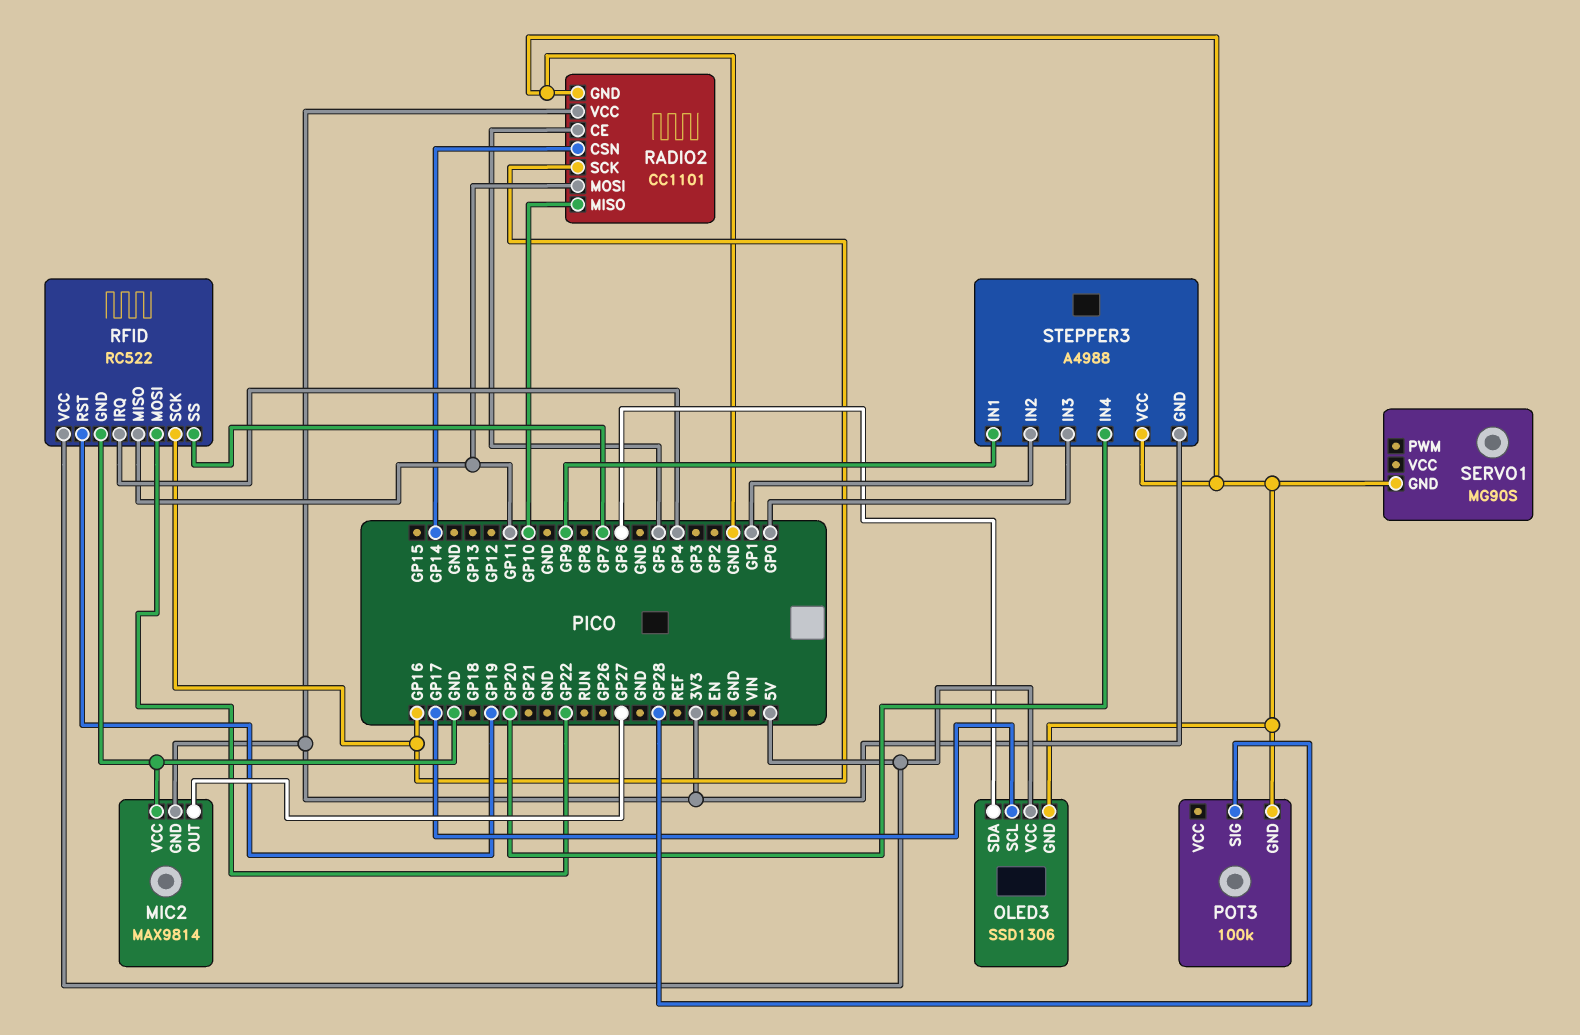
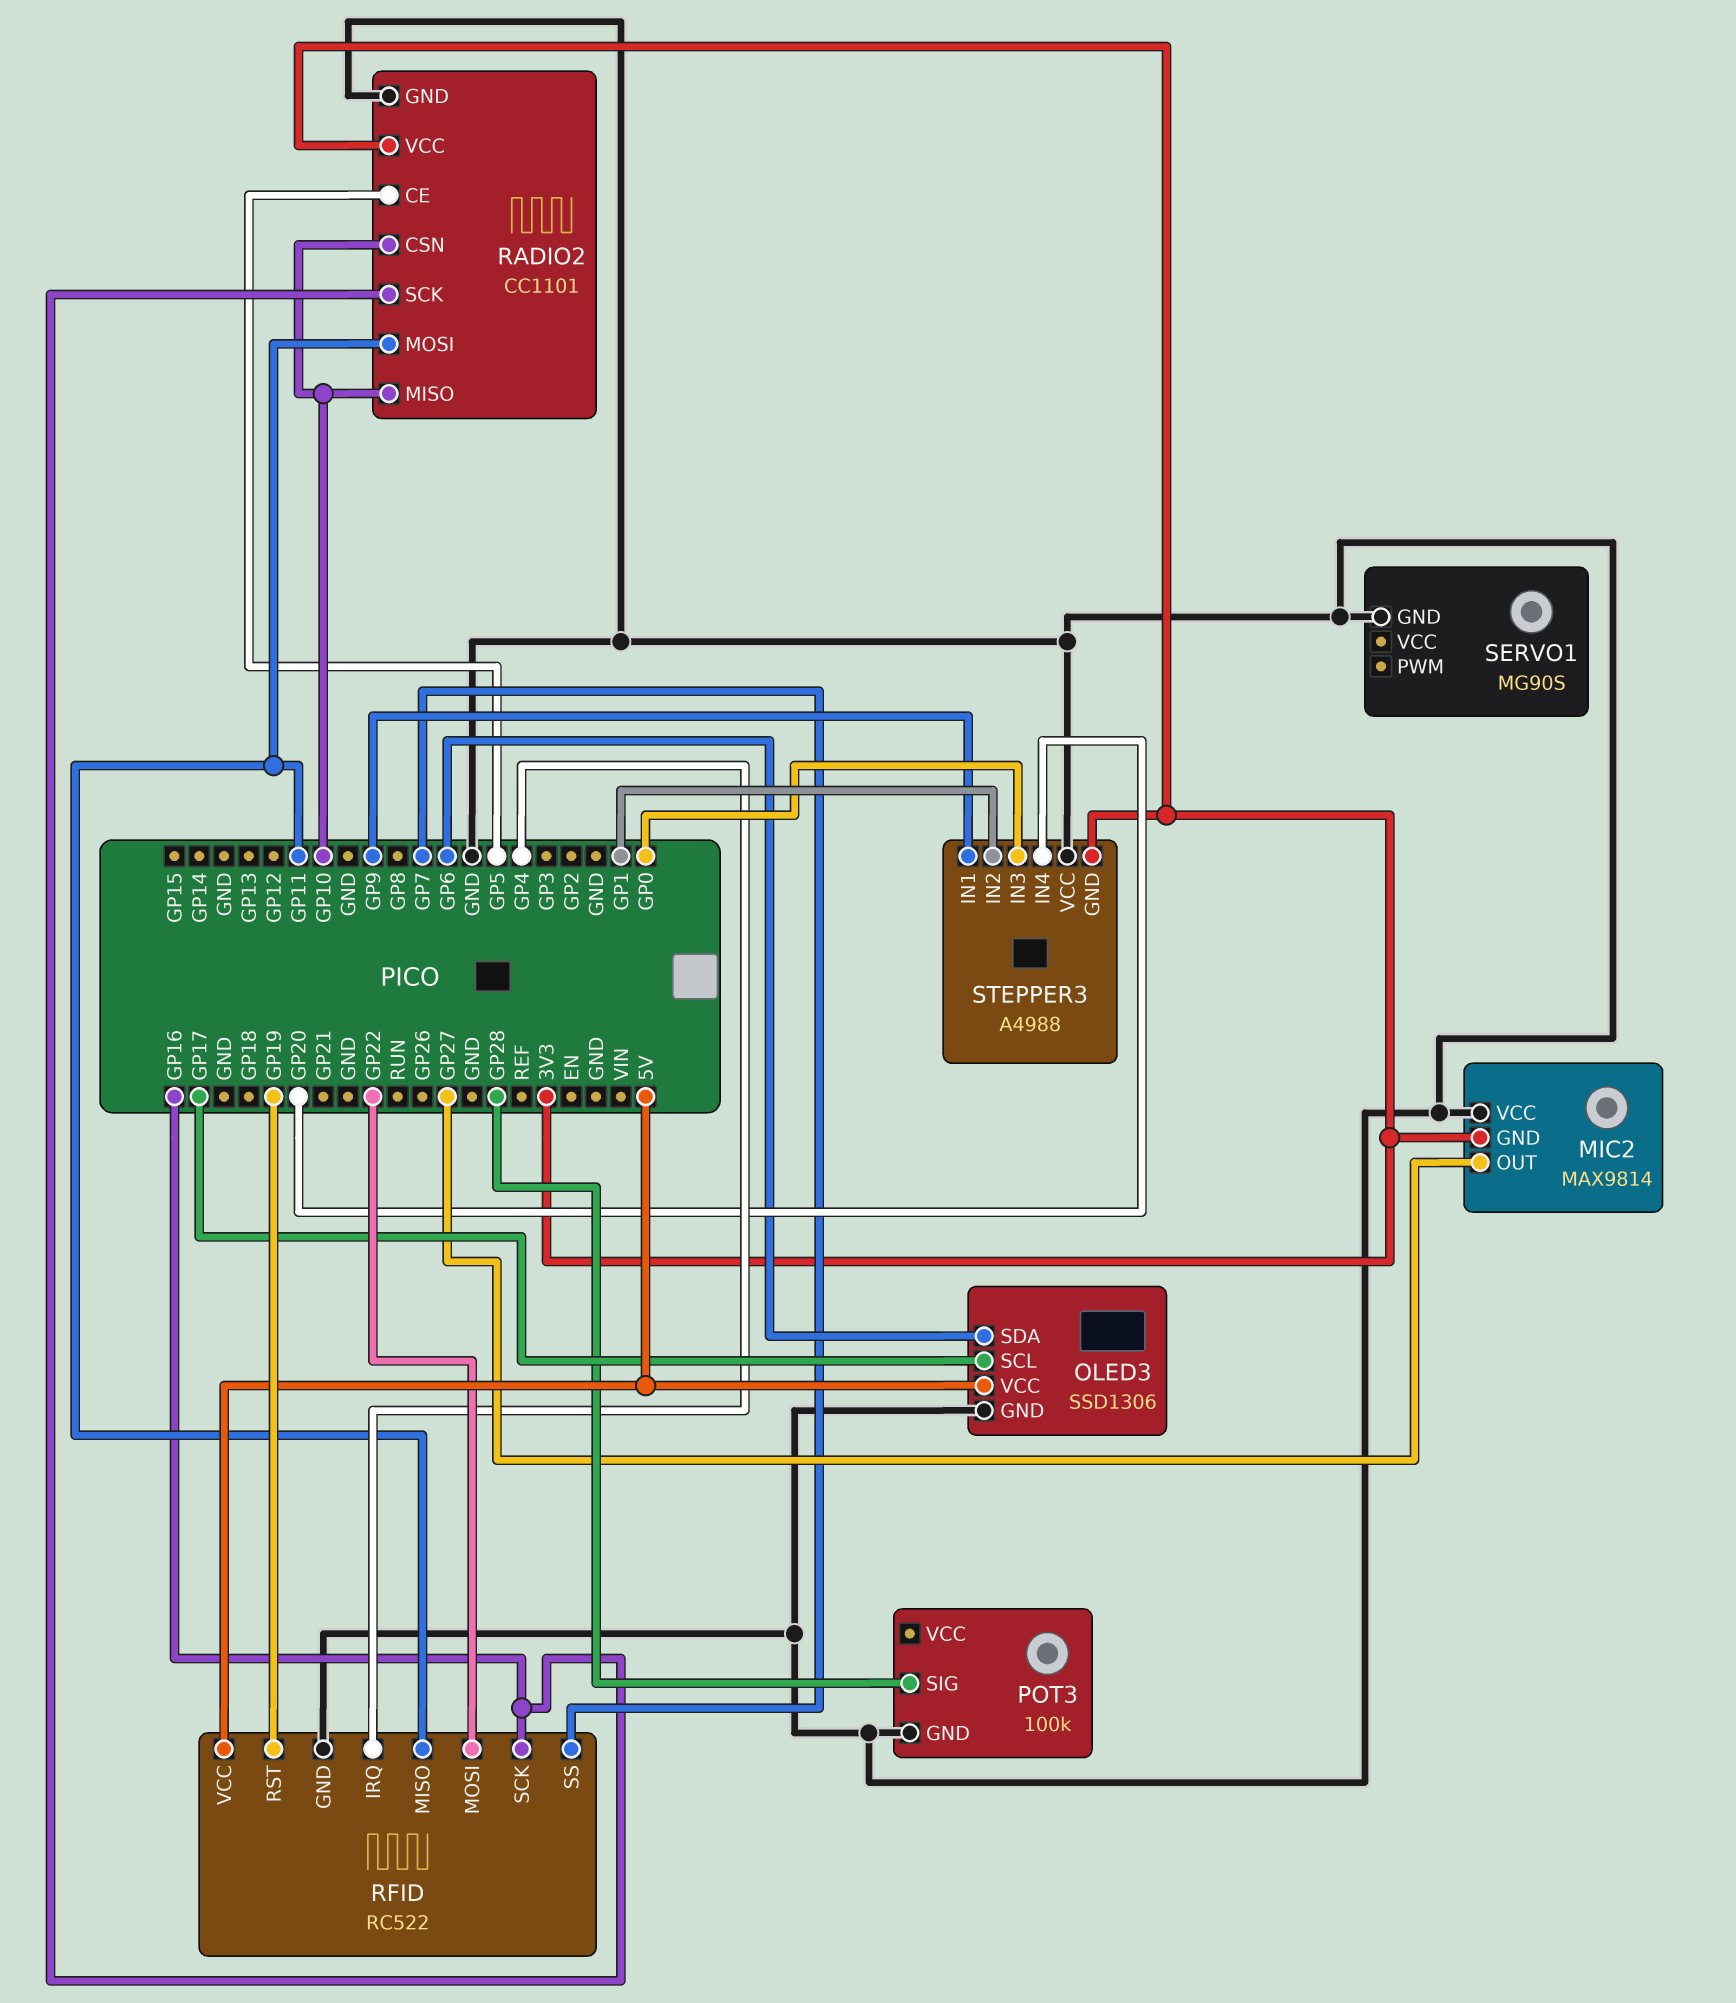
RADIO2 pin CSN: GP14 -> GP10

